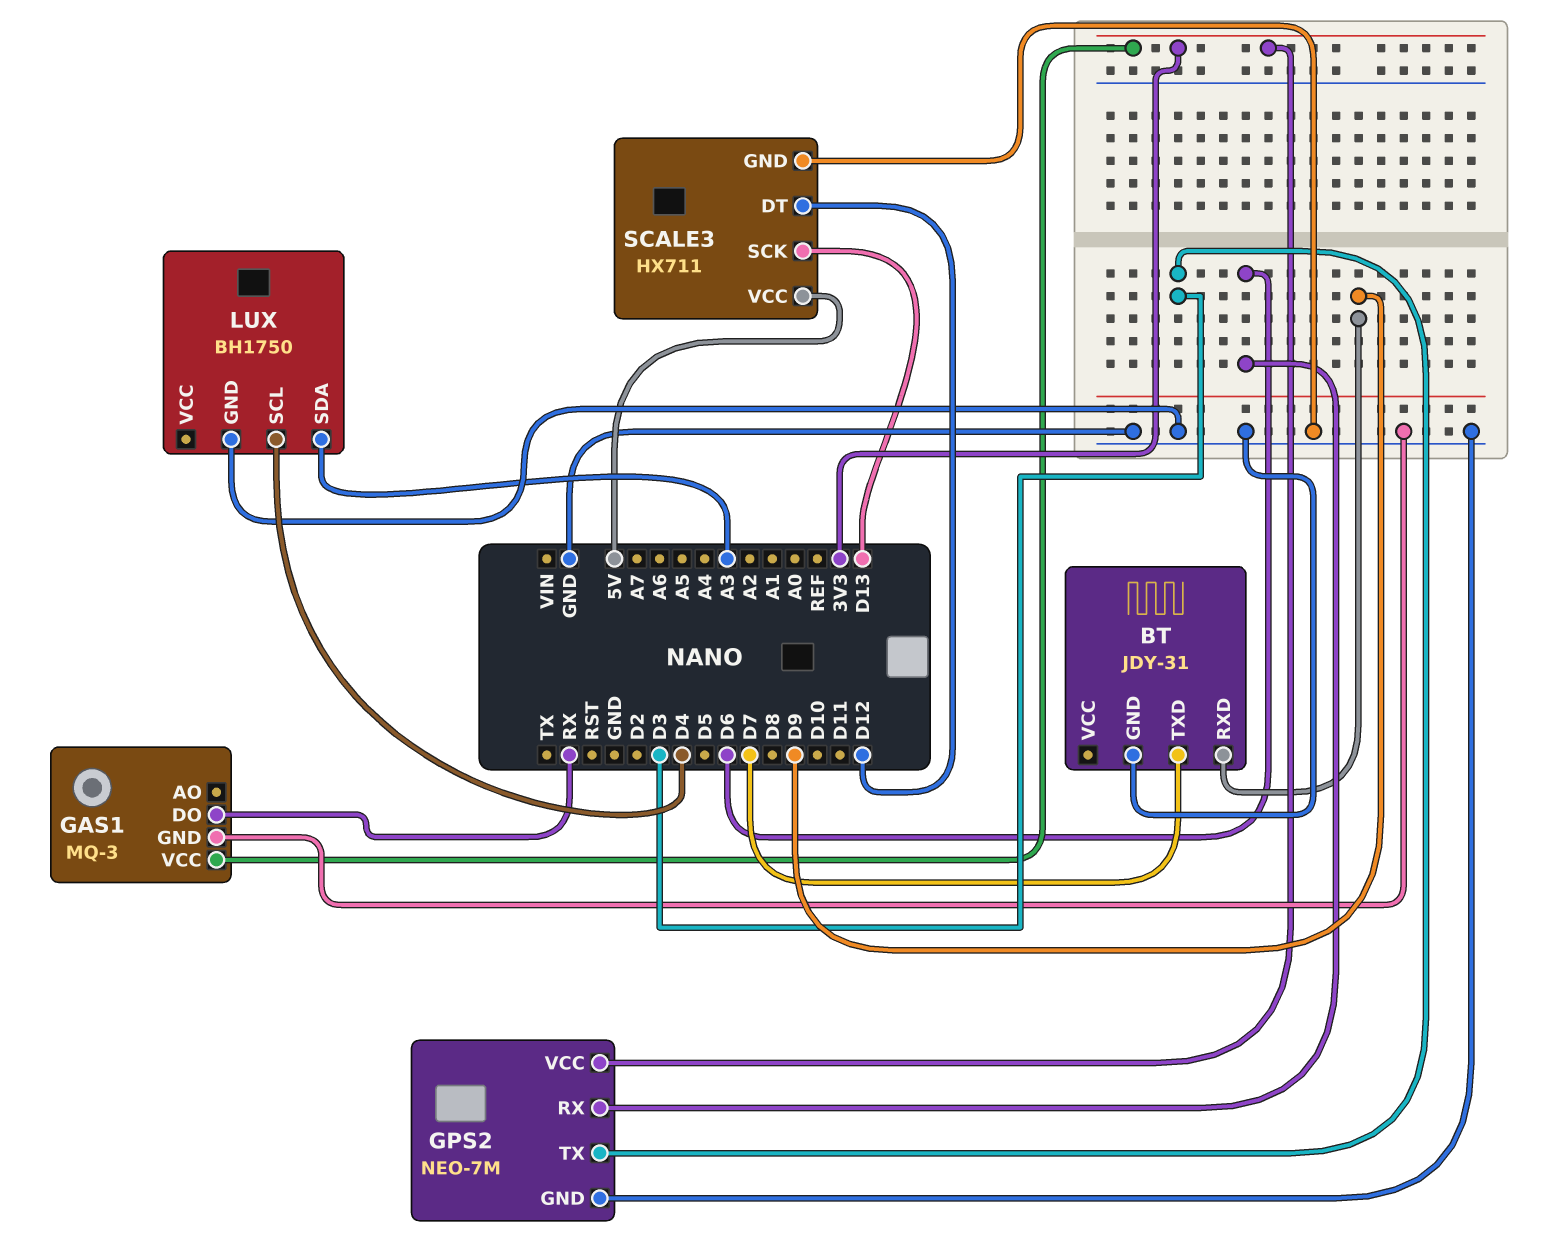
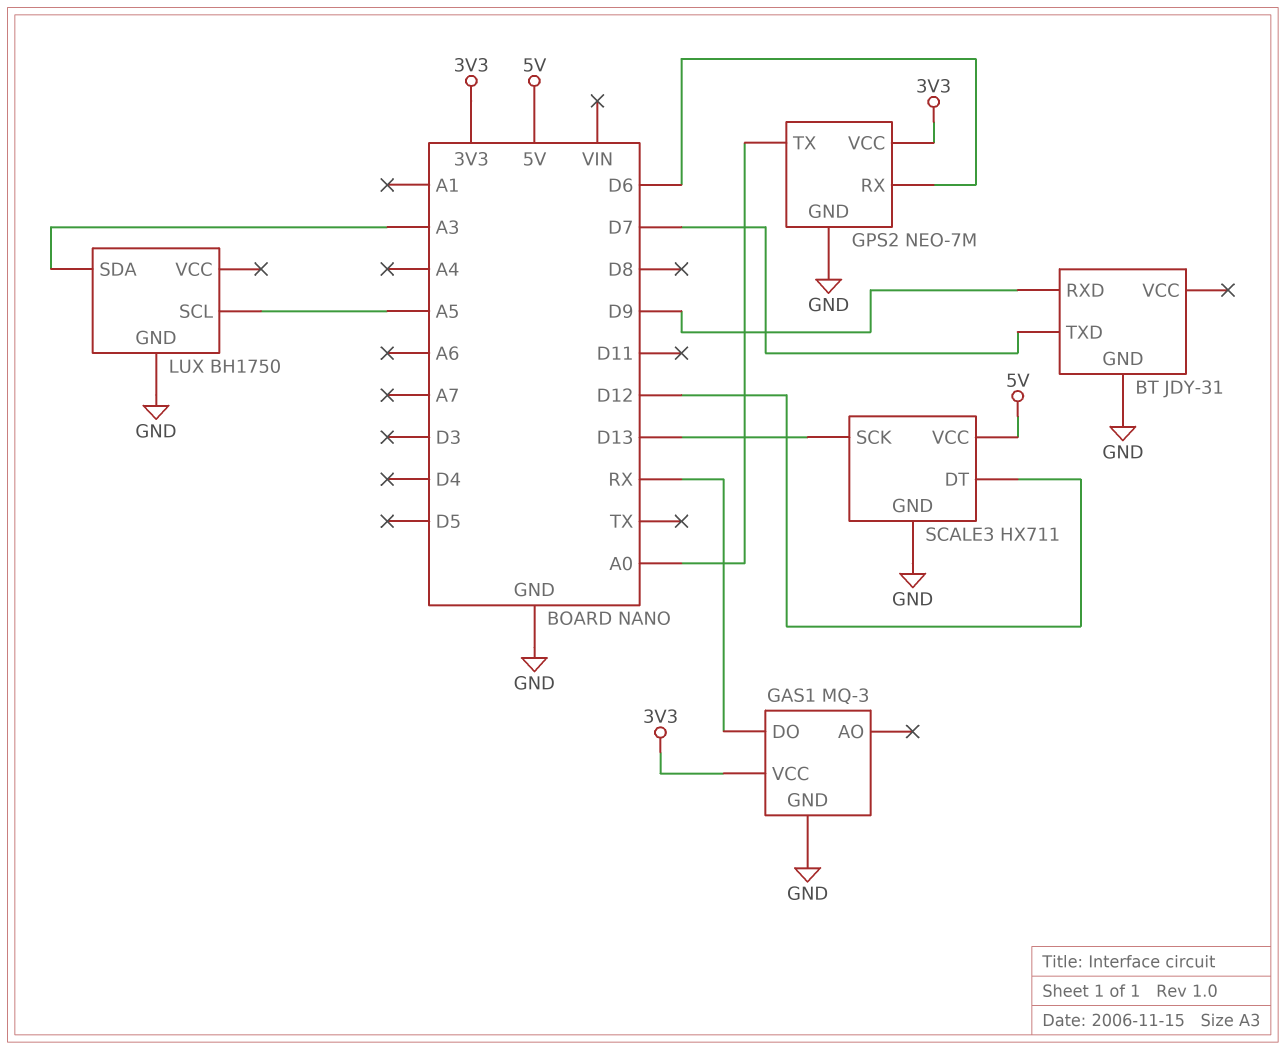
GPS2 pin TX: D3 -> A0
LUX pin SCL: D4 -> A5

